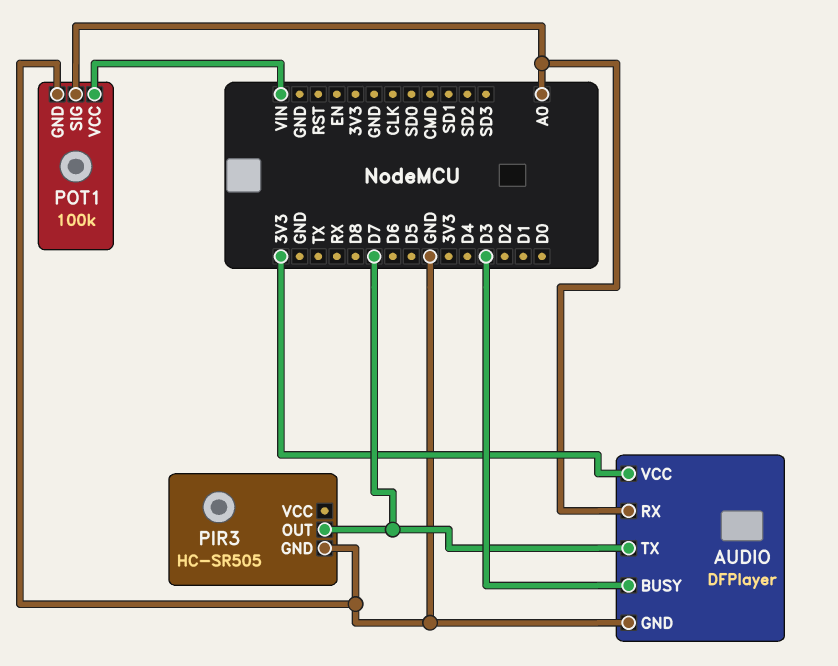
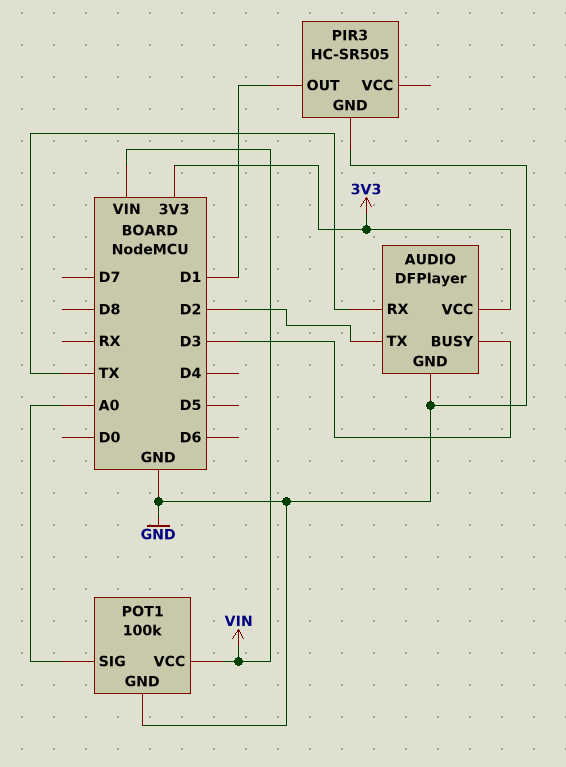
AUDIO pin RX: A0 -> TX
AUDIO pin TX: D7 -> D2
PIR3 pin OUT: D7 -> D1

